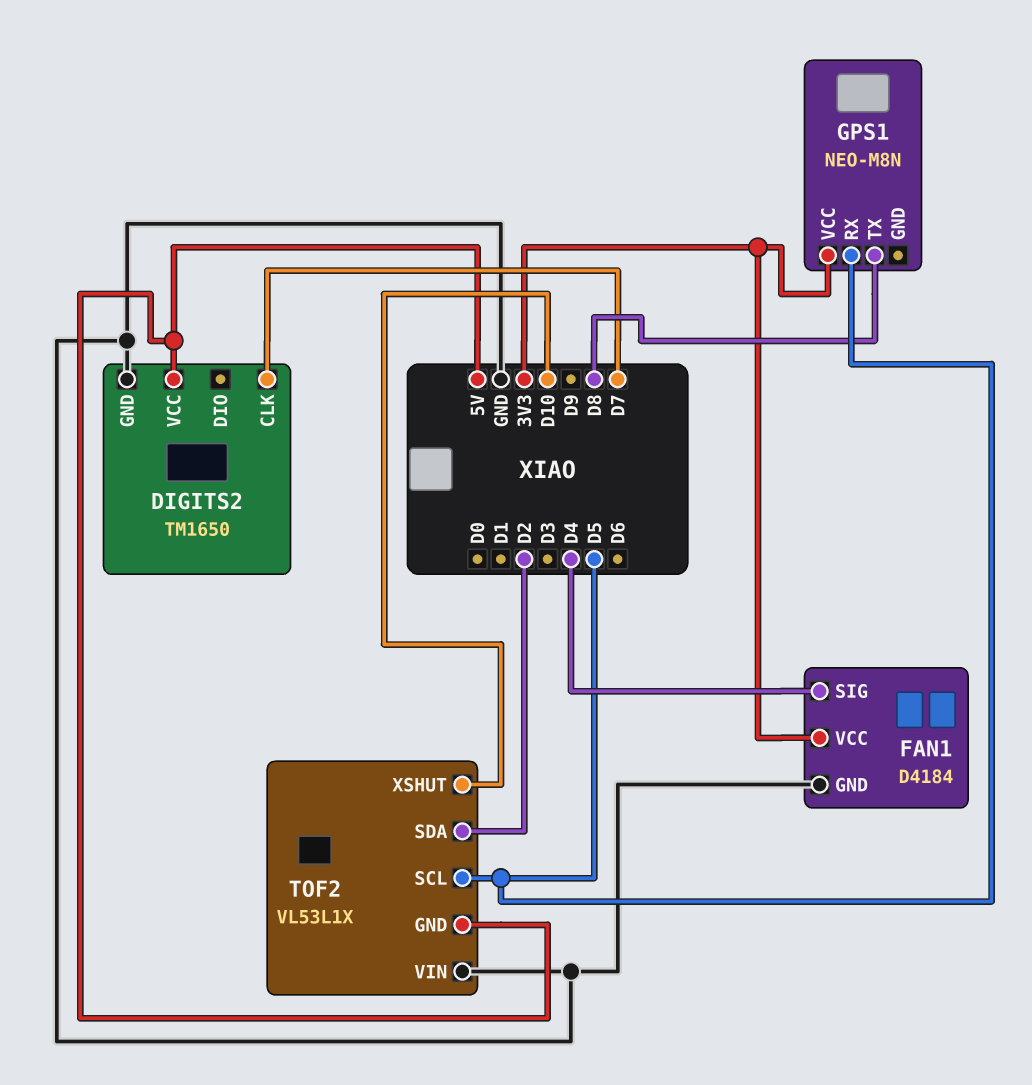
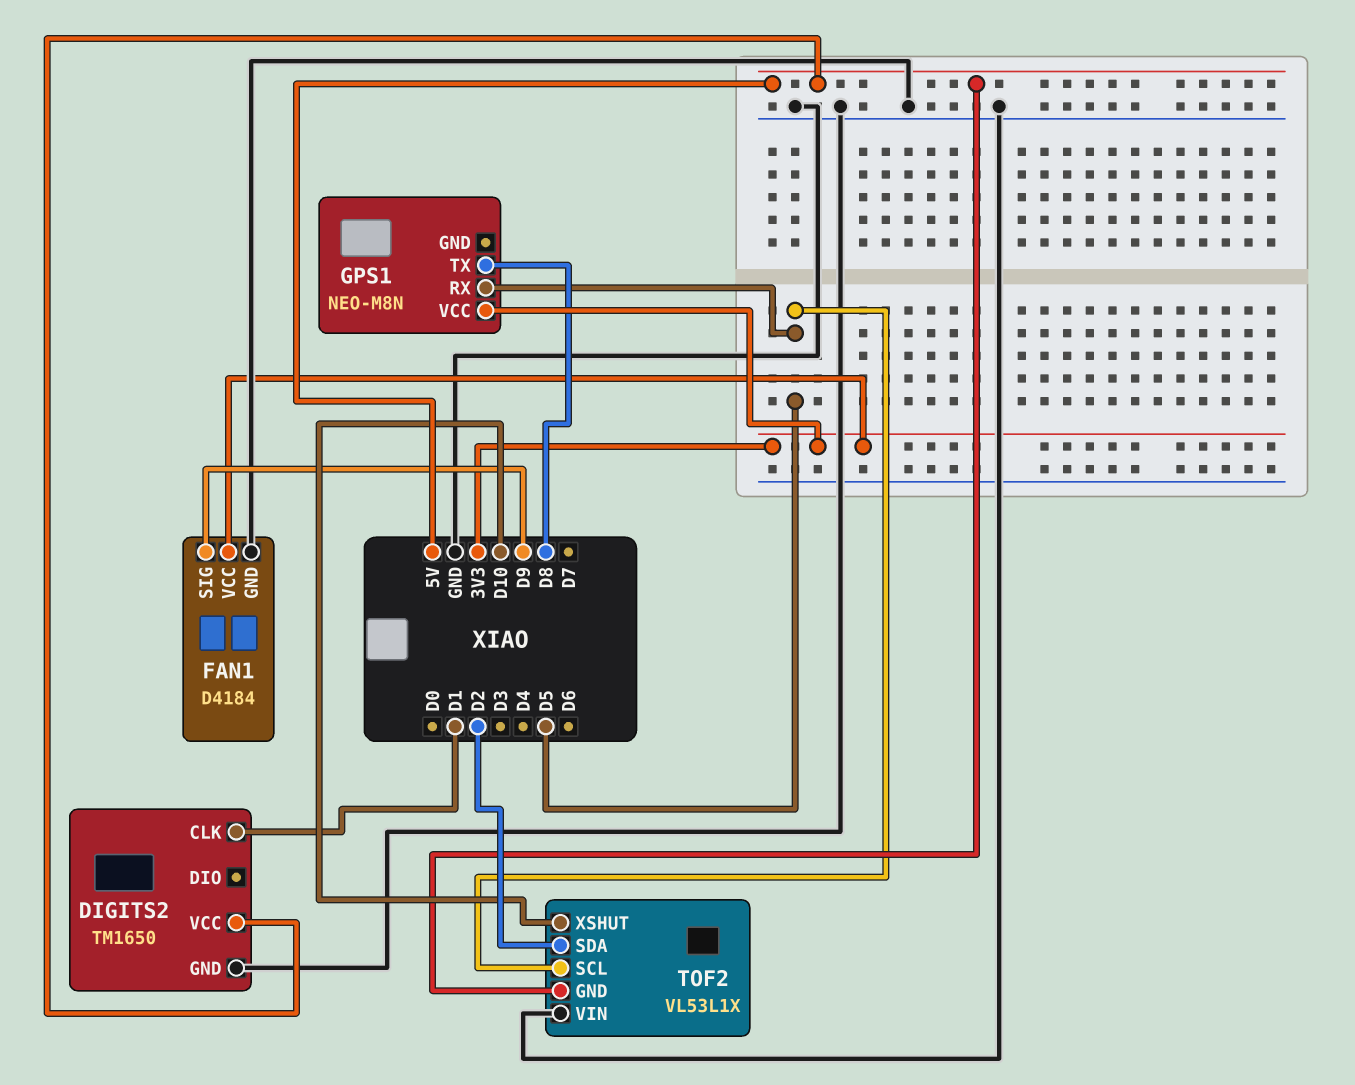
DIGITS2 pin CLK: D7 -> D1
FAN1 pin SIG: D4 -> D9

